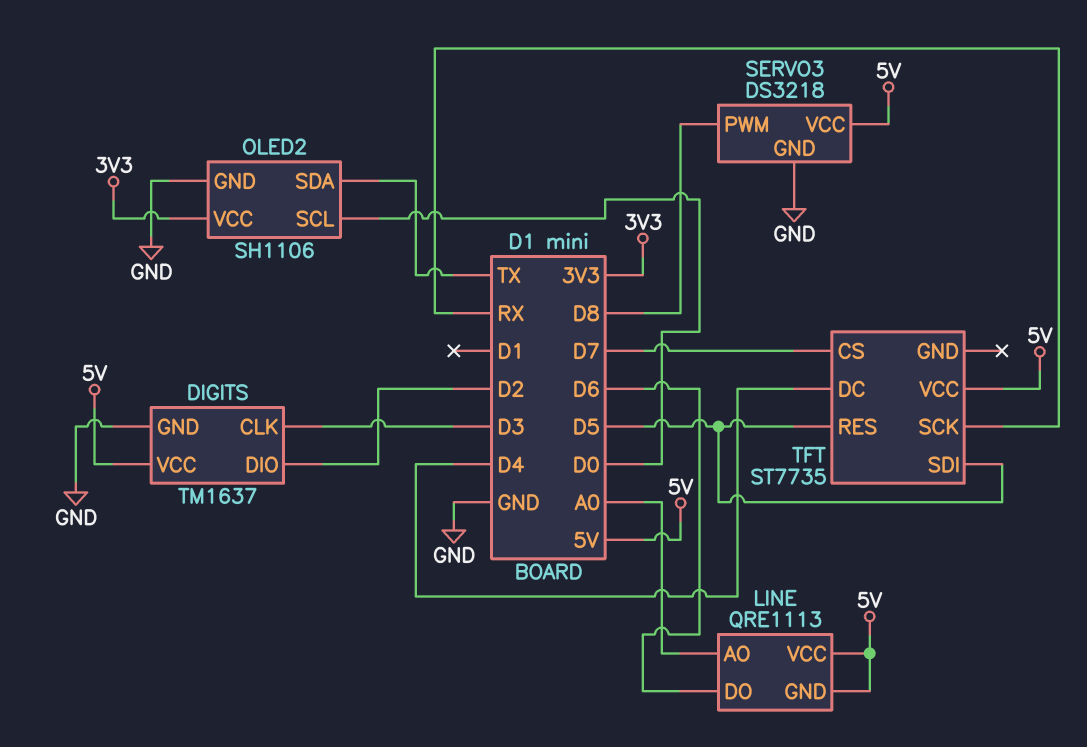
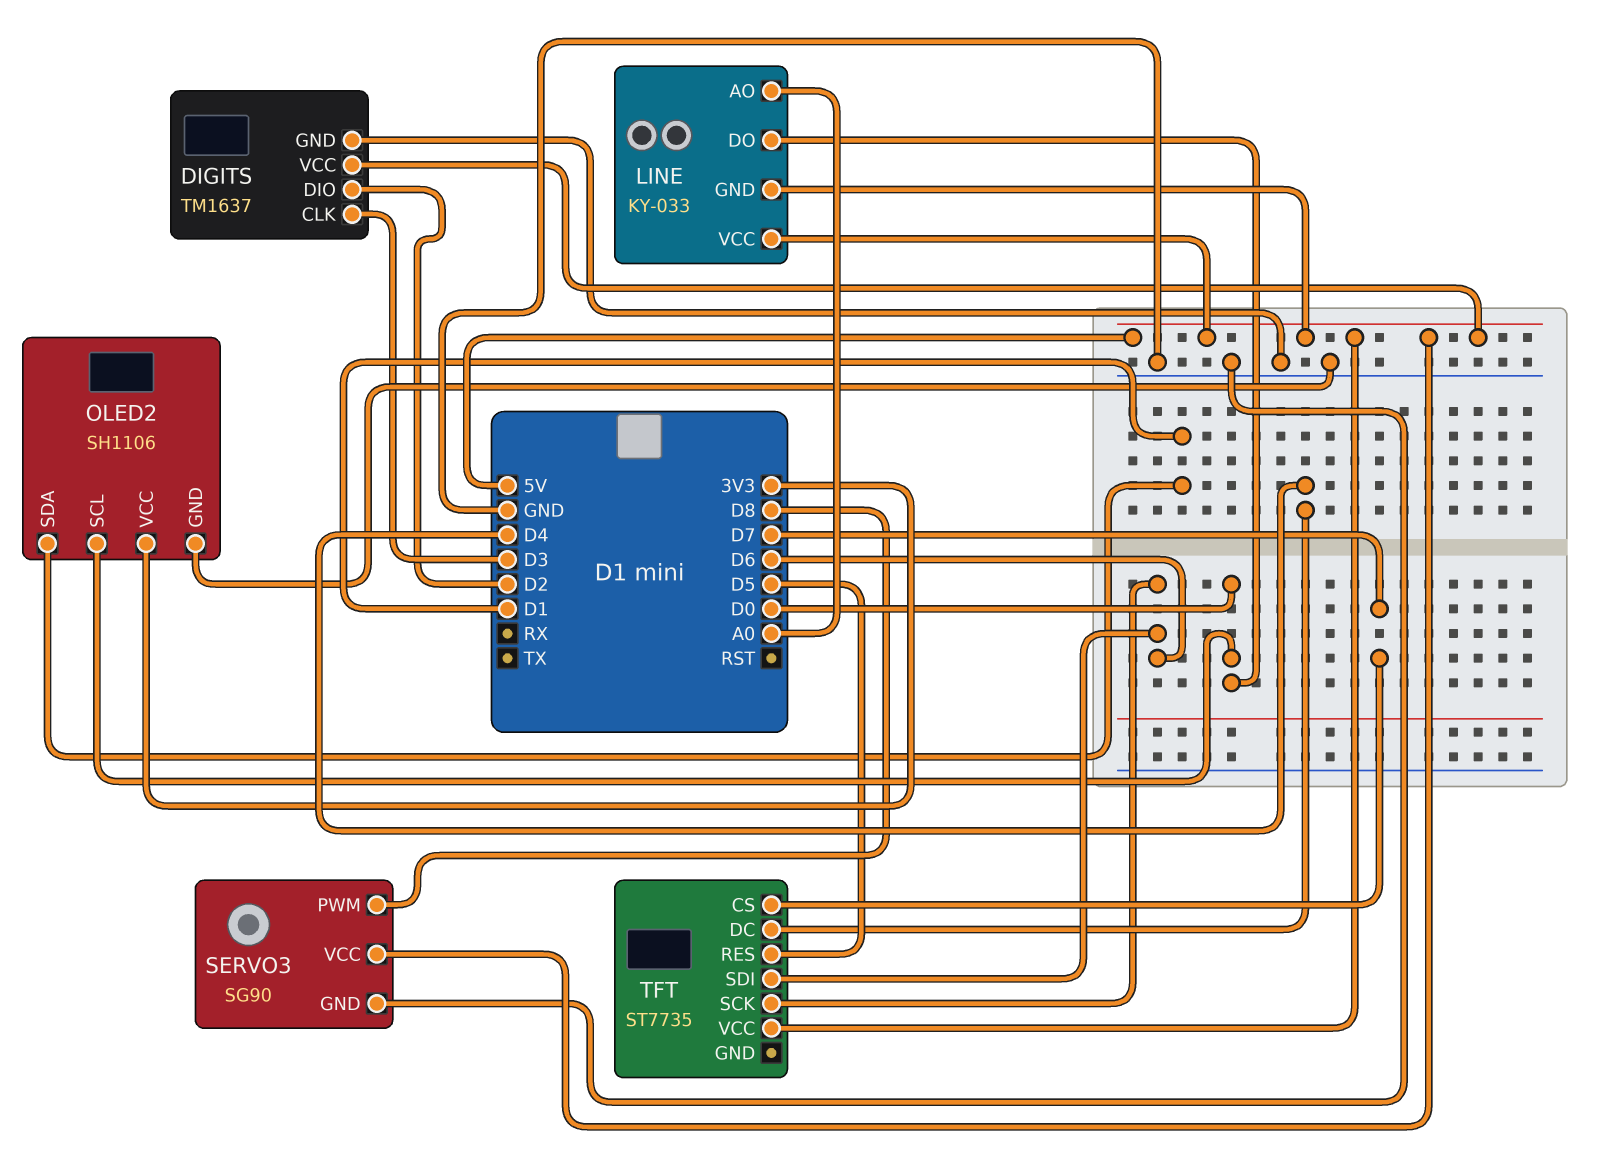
LINE: QRE1113 -> KY-033
LINE pin DO: D6 -> D0
OLED2 pin SDA: TX -> D1
SERVO3: DS3218 -> SG90
TFT pin SCK: RX -> D6
TFT pin SDI: D5 -> D6

